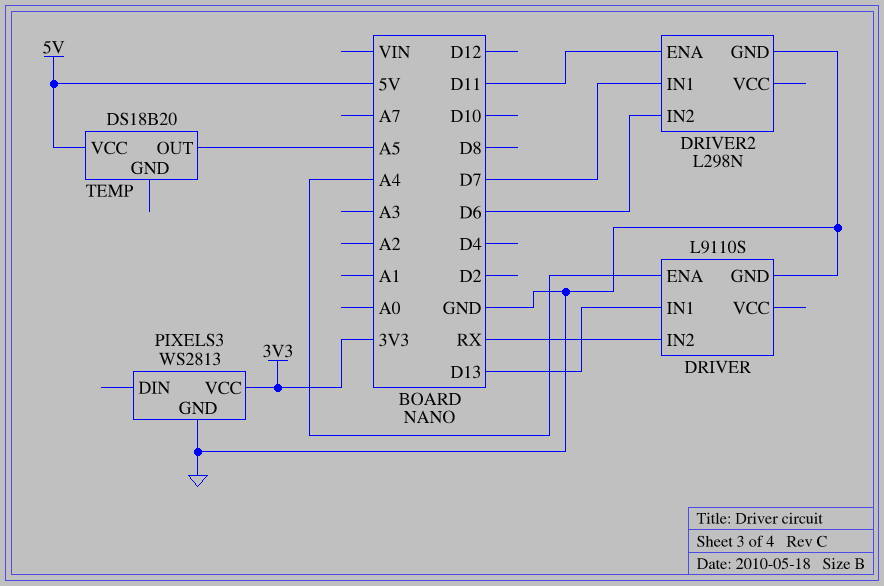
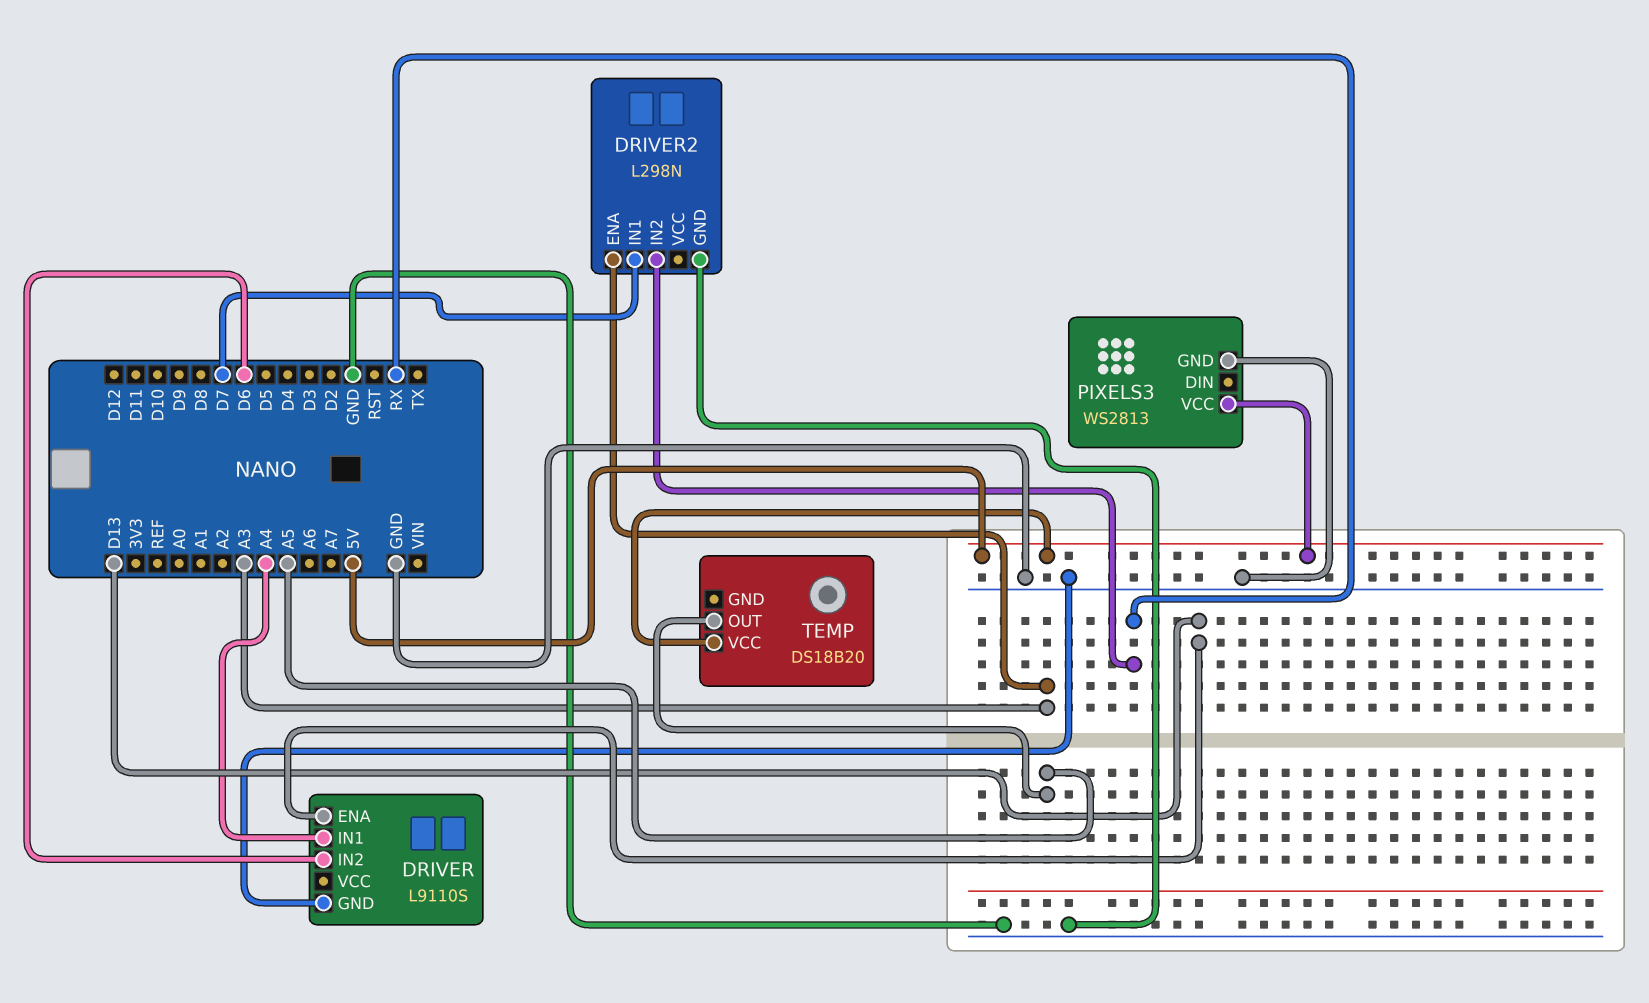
DRIVER pin ENA: A4 -> D13
DRIVER pin IN1: D13 -> A4
DRIVER pin IN2: RX -> D6
DRIVER2 pin ENA: D11 -> A3
DRIVER2 pin IN2: D6 -> RX
PIXELS3 pin VCC: 3V3 -> 5V

